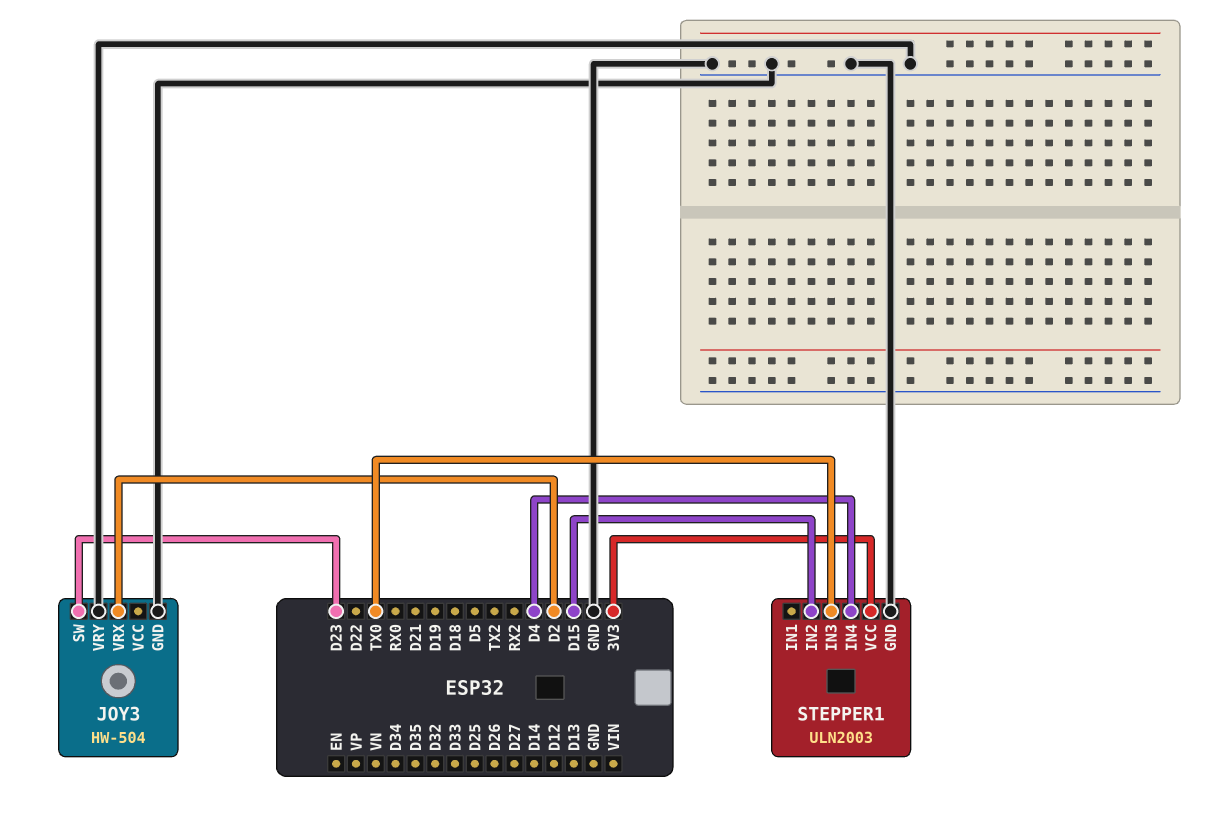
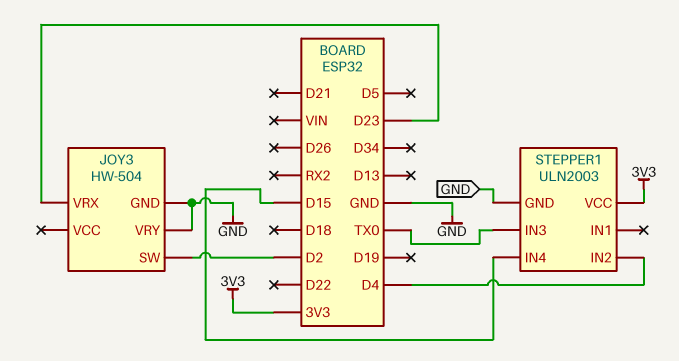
JOY3 pin SW: D23 -> D2
JOY3 pin VRX: D2 -> D23
STEPPER1 pin IN2: D15 -> D4
STEPPER1 pin IN4: D4 -> D15

